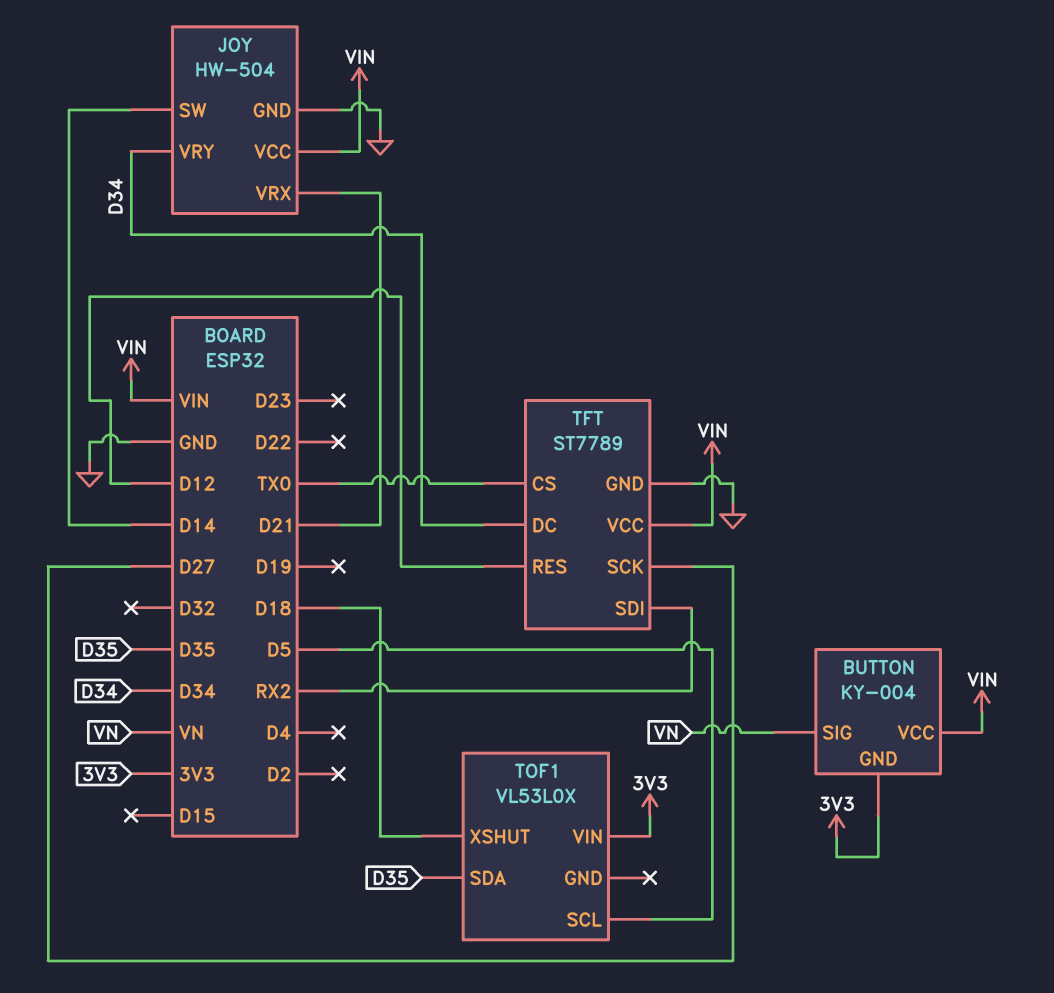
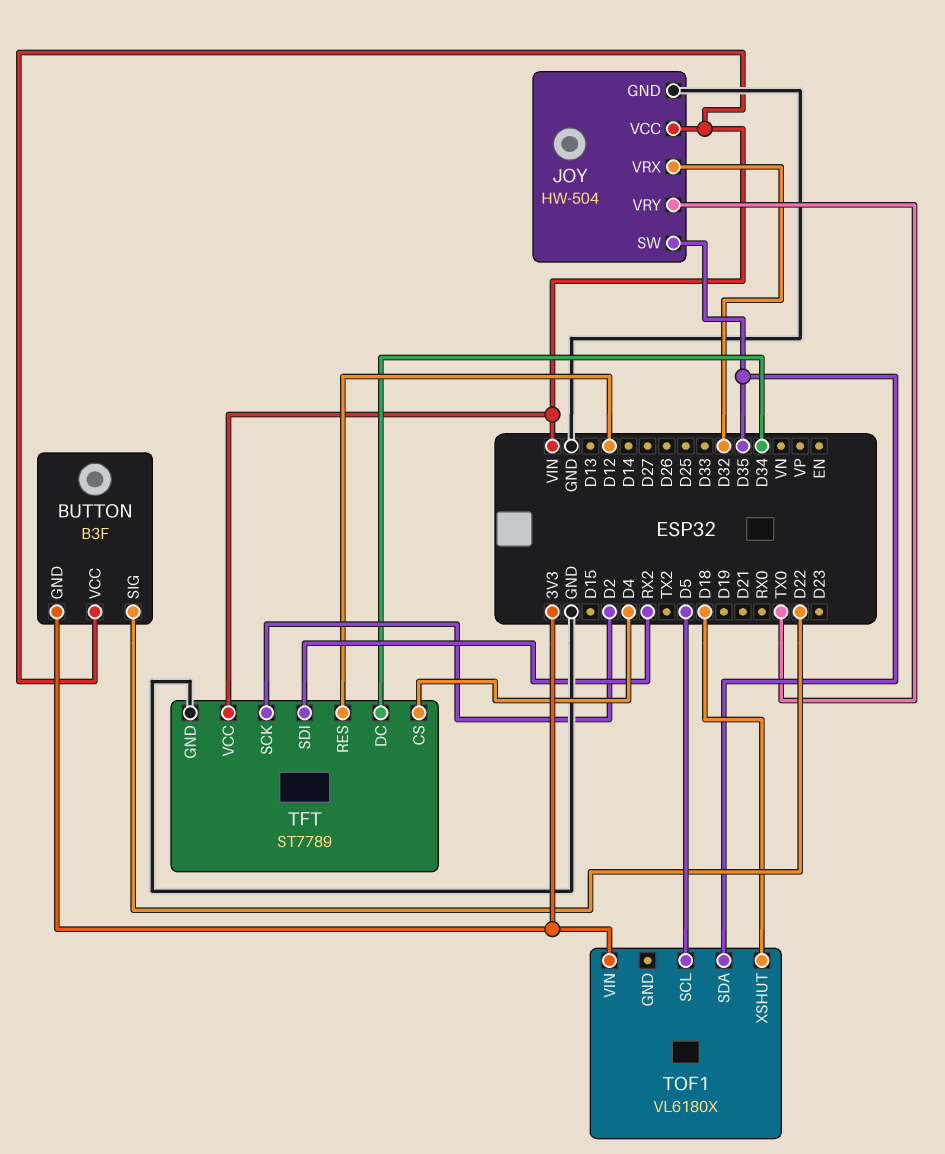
BUTTON: KY-004 -> B3F
BUTTON pin SIG: VN -> D22
JOY pin SW: D14 -> D35
JOY pin VRX: D21 -> D32
JOY pin VRY: D34 -> TX0
TFT pin CS: TX0 -> D4
TFT pin SCK: D27 -> D2
TOF1: VL53L0X -> VL6180X

